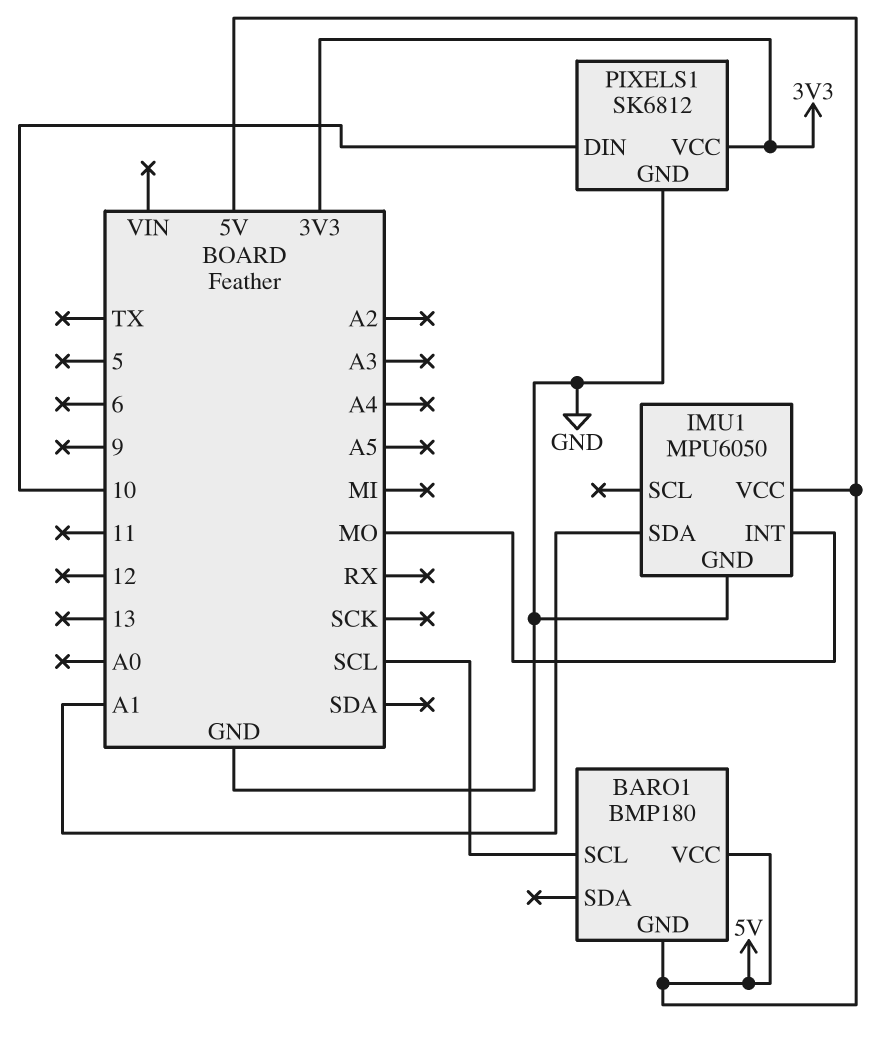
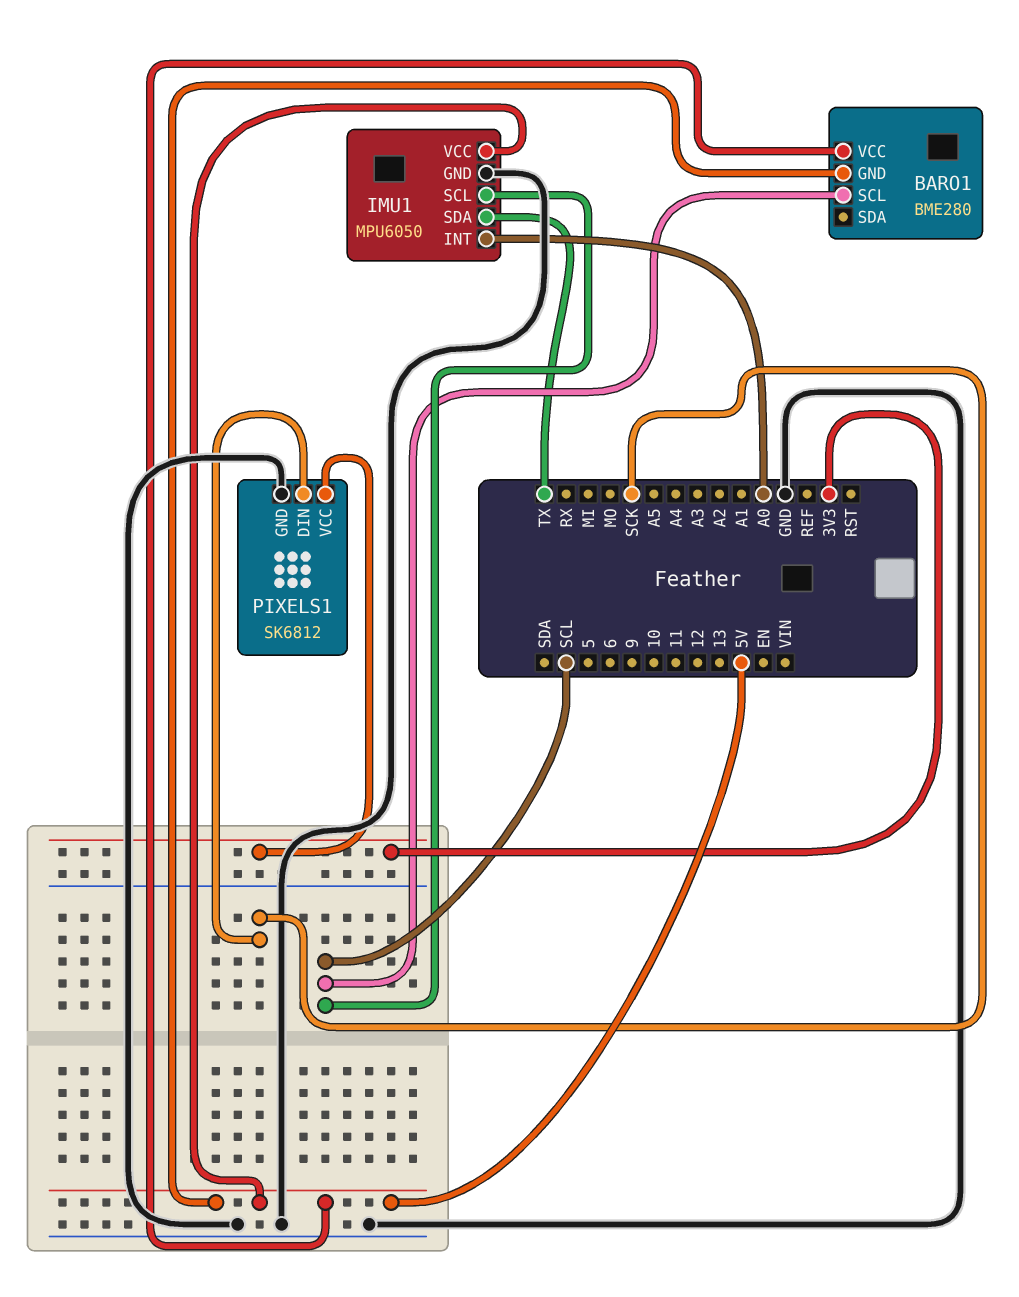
BARO1: BMP180 -> BME280
IMU1 pin INT: MO -> A0
IMU1 pin SCL: none -> SCL
IMU1 pin SDA: A1 -> TX
PIXELS1 pin DIN: 10 -> SCK

